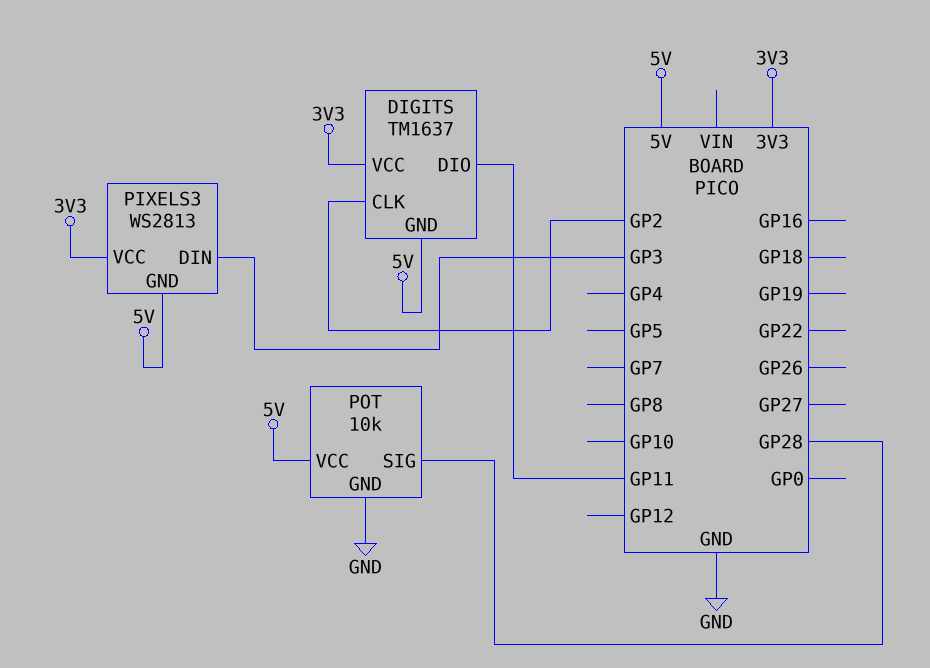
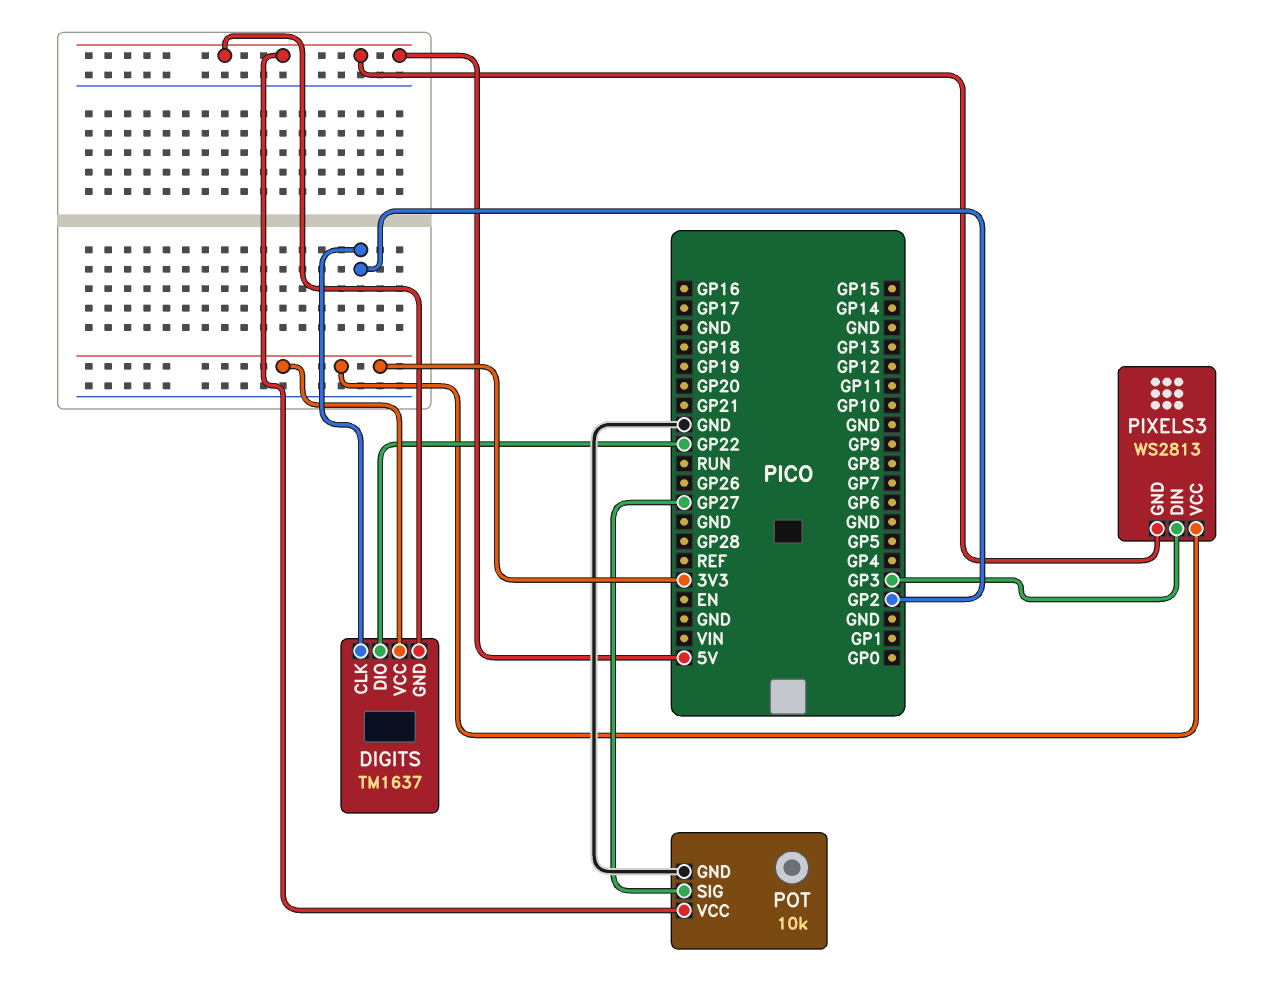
DIGITS pin DIO: GP11 -> GP22
POT pin SIG: GP28 -> GP27

